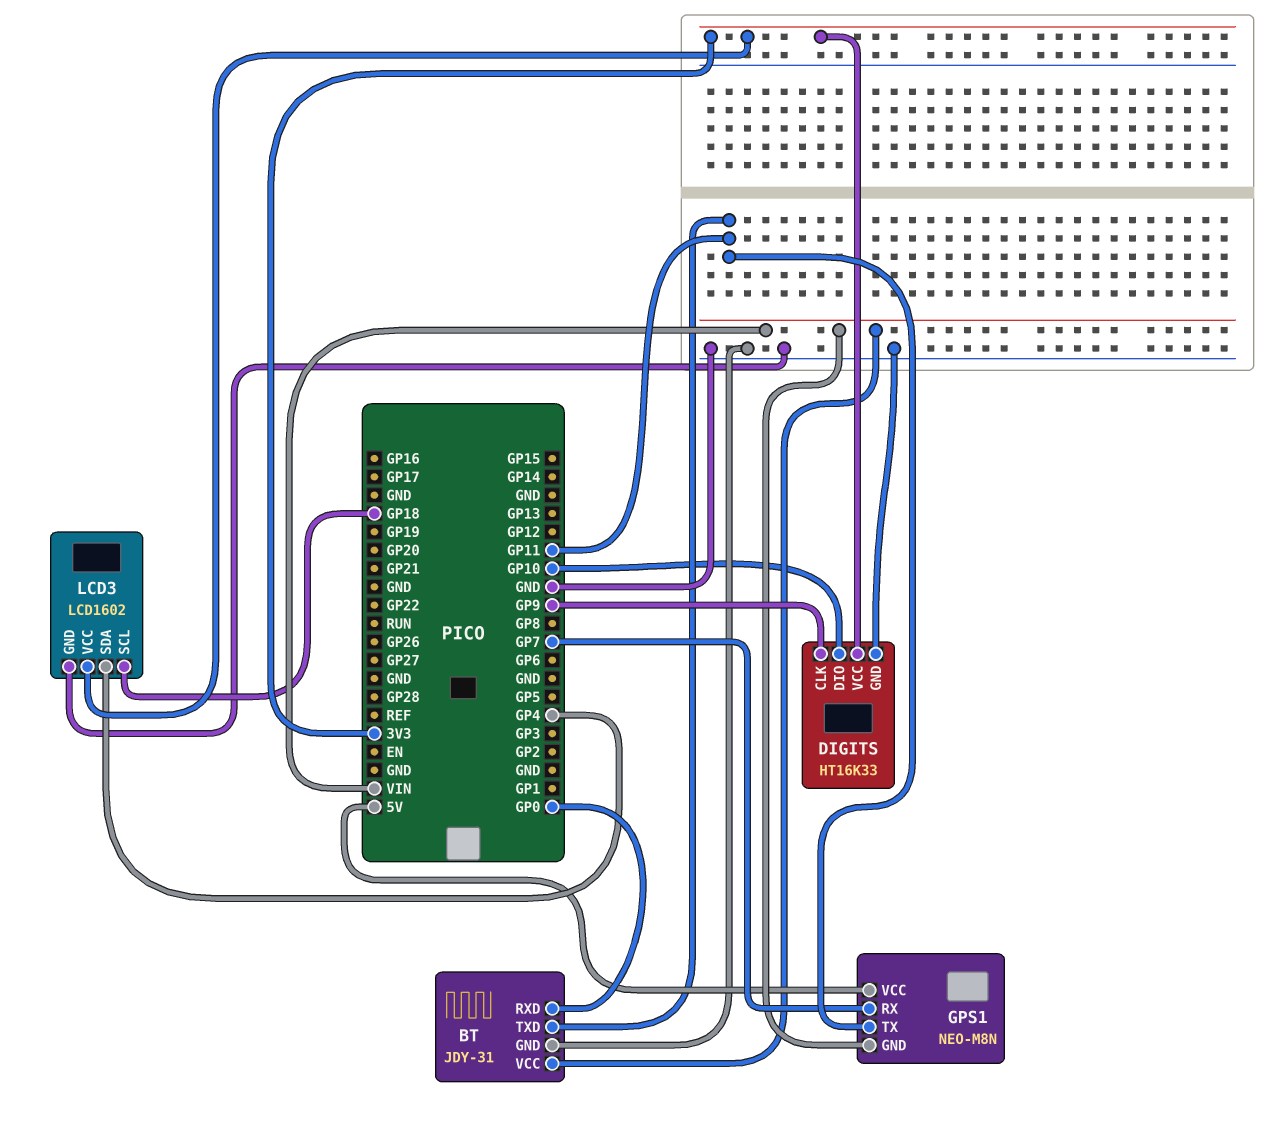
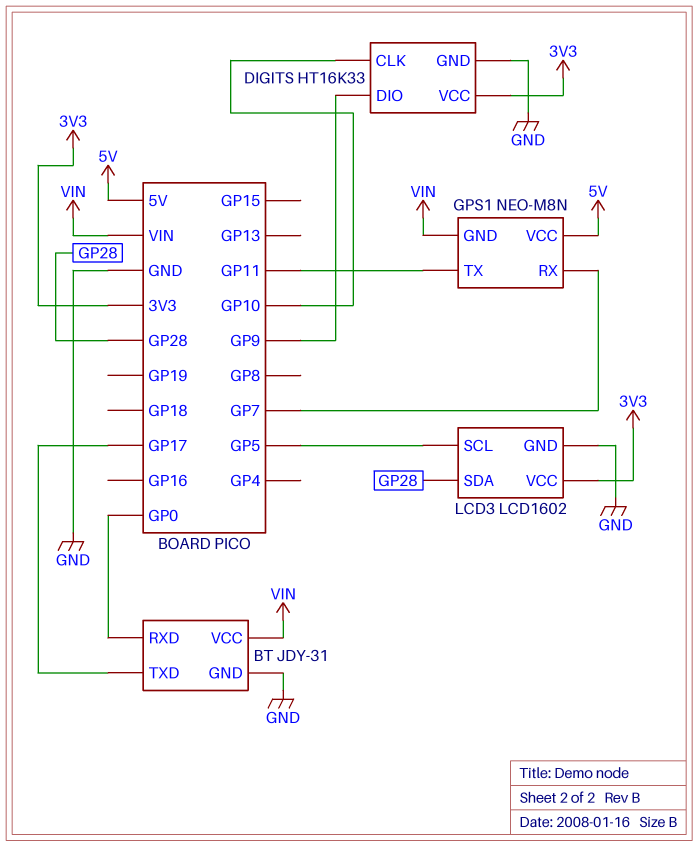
BT pin TXD: GP11 -> GP17
DIGITS pin CLK: GP9 -> GP10
DIGITS pin DIO: GP10 -> GP9
LCD3 pin SCL: GP18 -> GP5
LCD3 pin SDA: GP4 -> GP28

